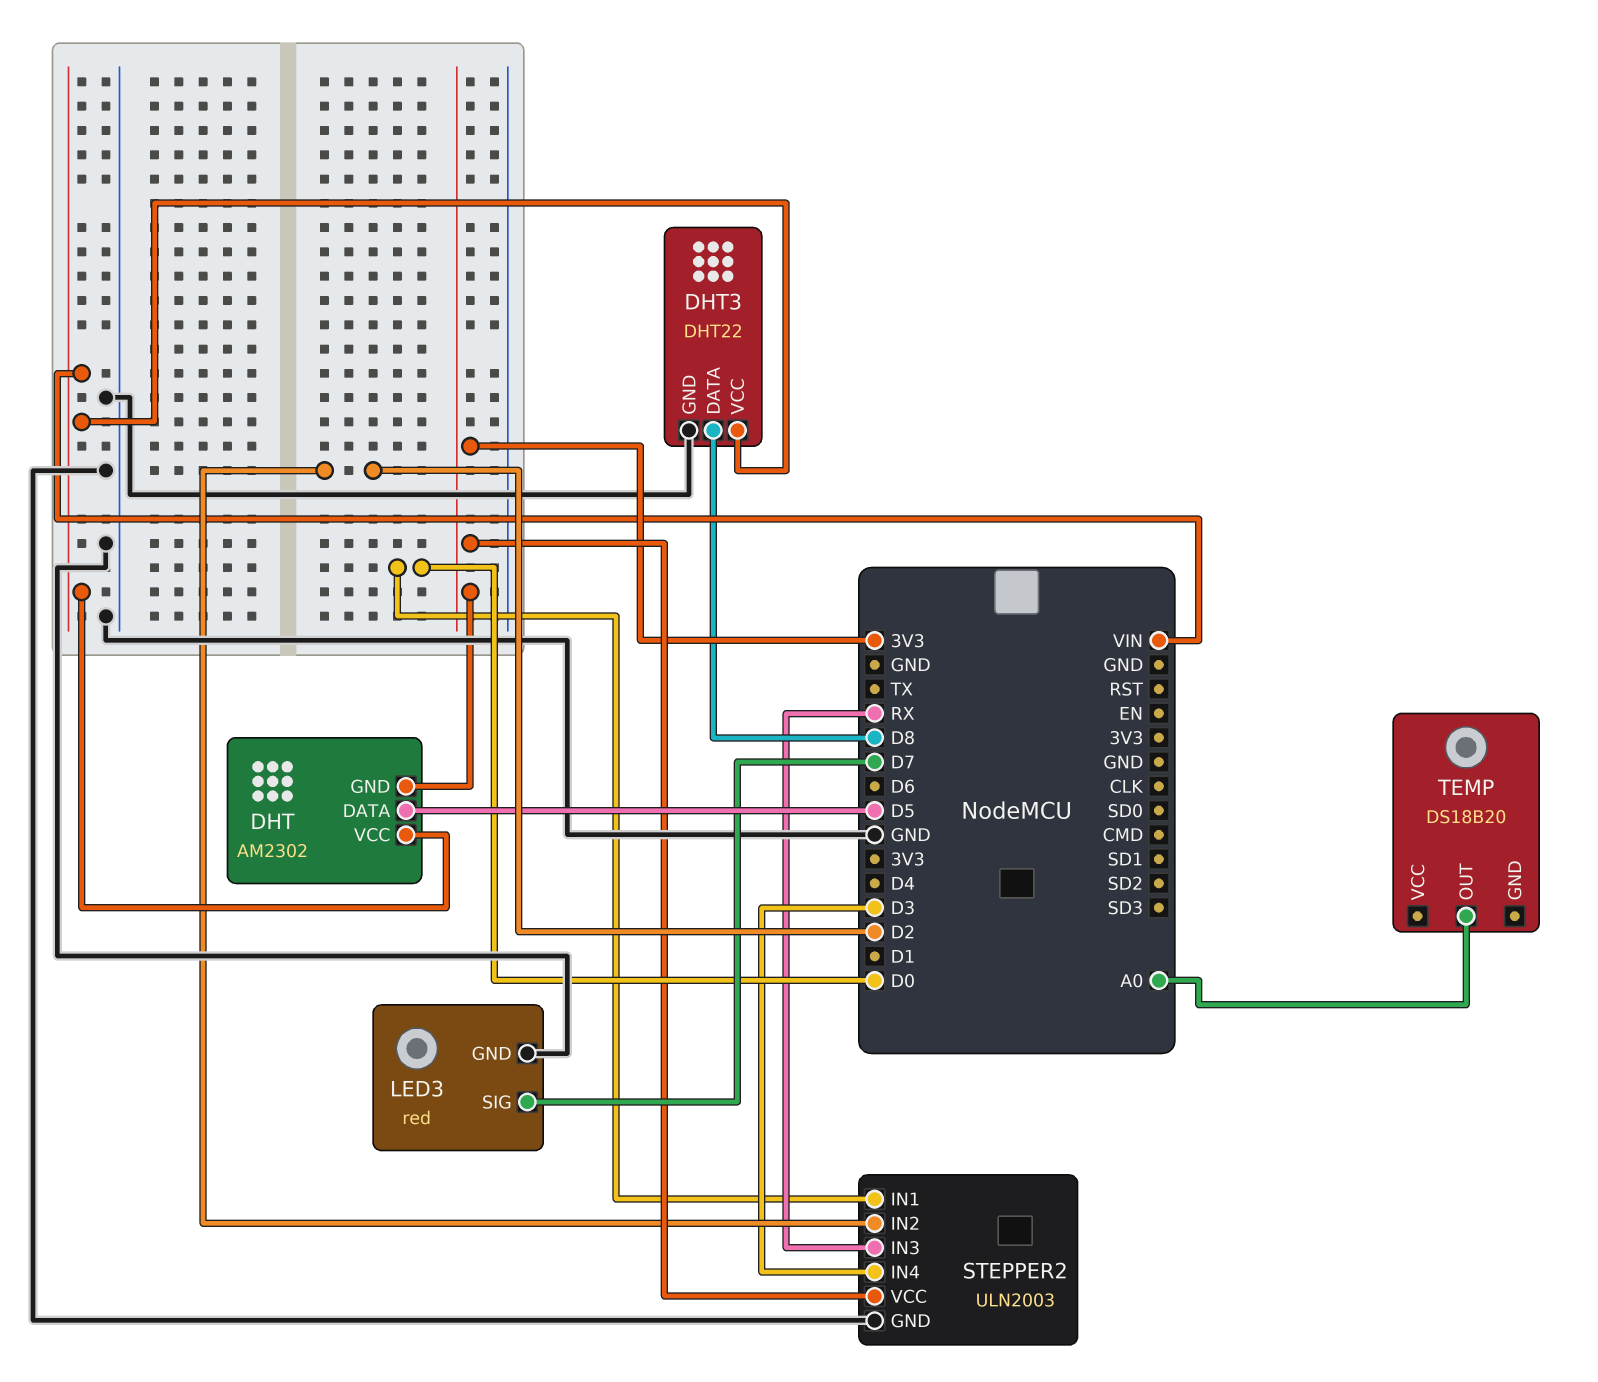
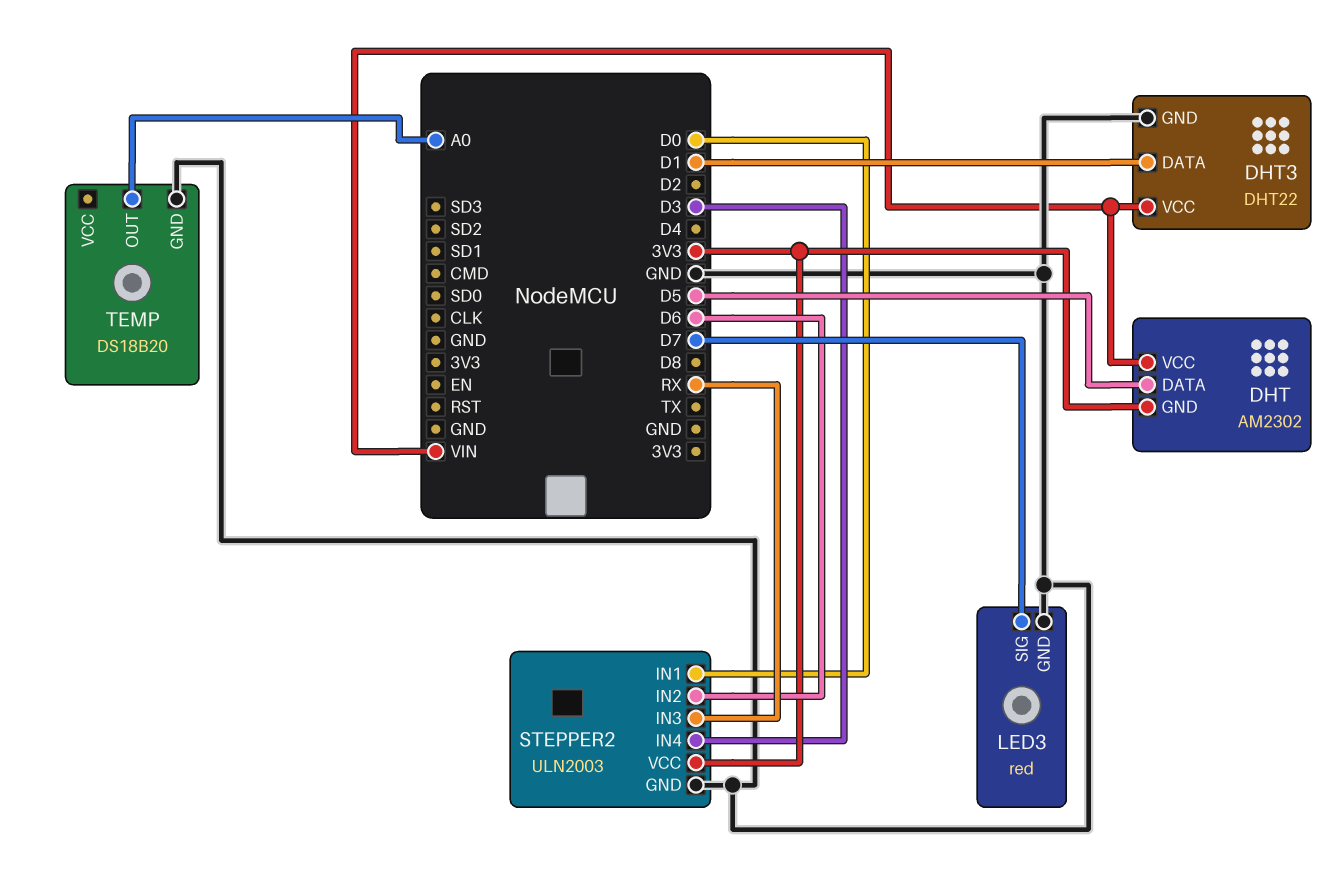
DHT3 pin DATA: D8 -> D1
STEPPER2 pin IN2: D2 -> D6
TEMP pin GND: none -> GND

